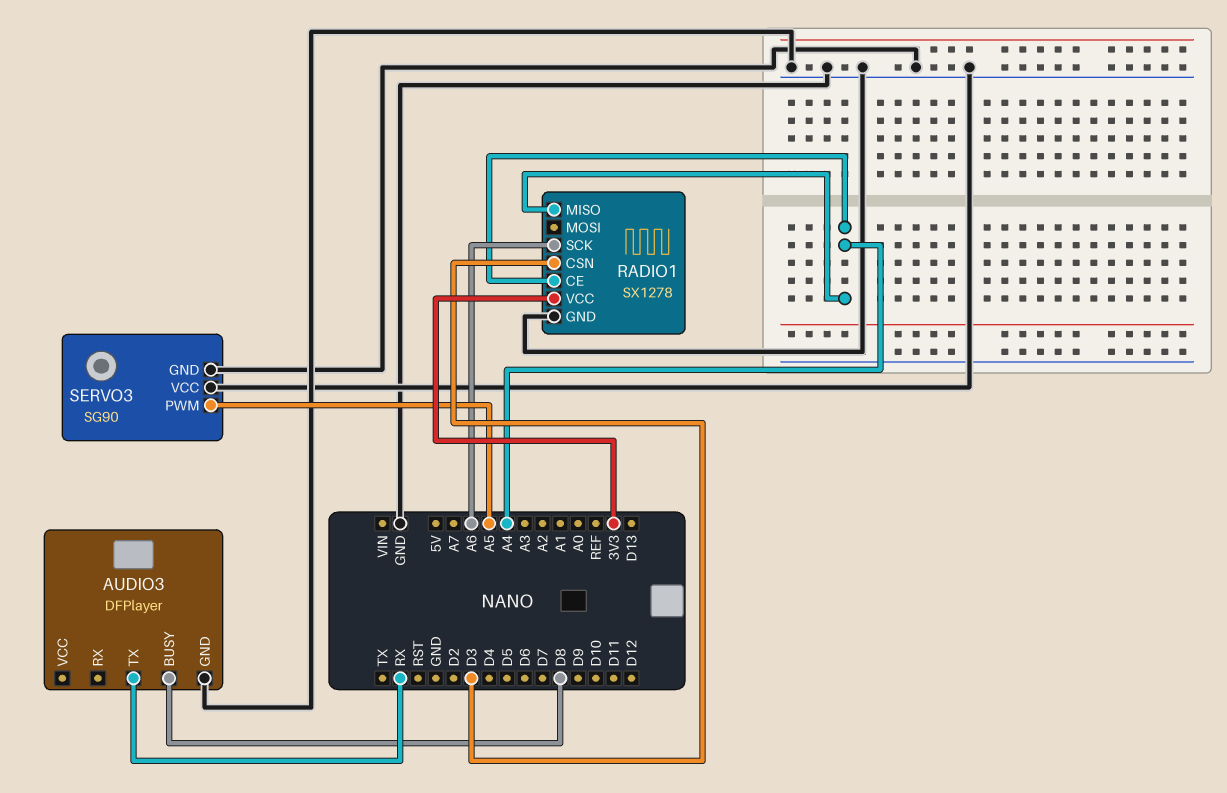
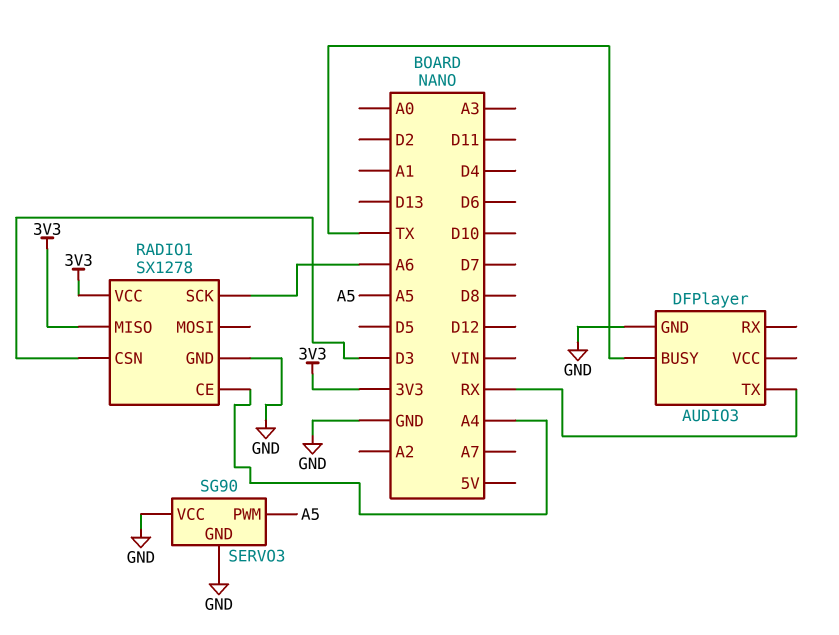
AUDIO3 pin BUSY: D8 -> TX
RADIO1 pin MISO: A4 -> 3V3

